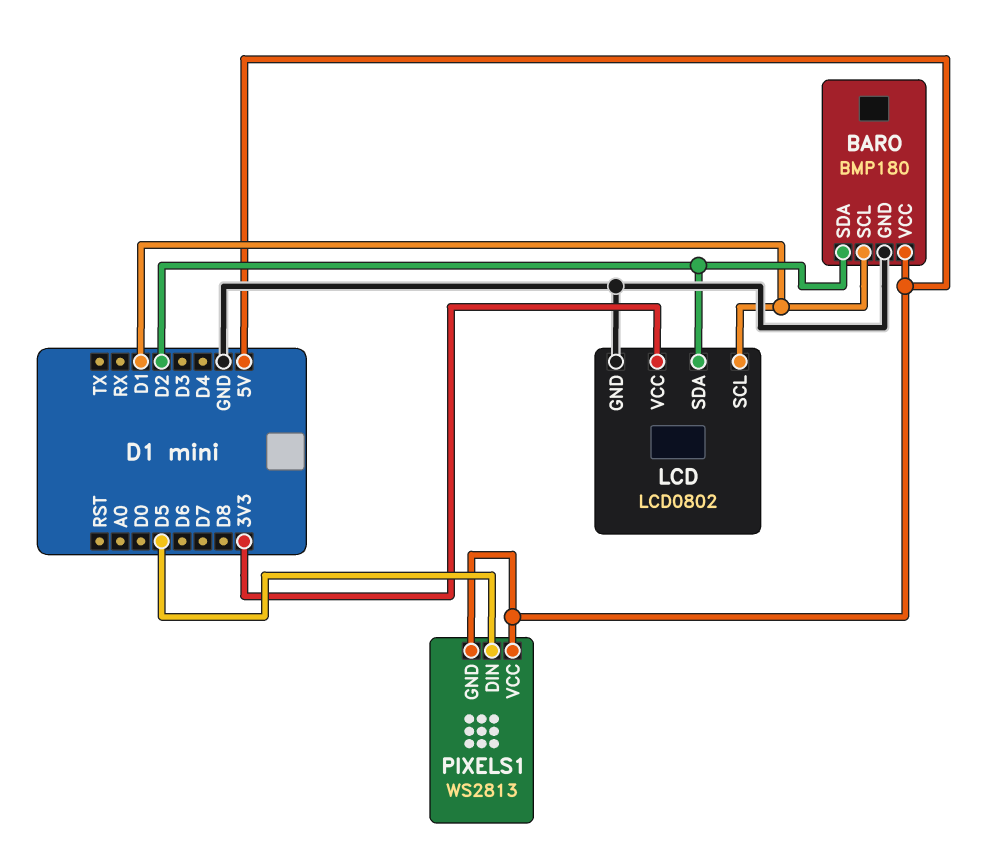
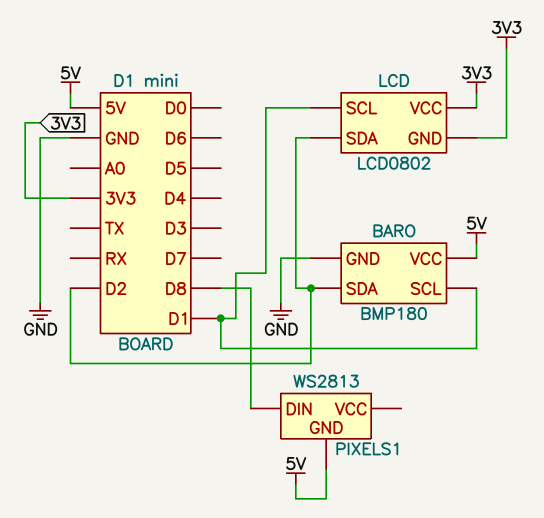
LCD pin GND: GND -> 3V3
PIXELS1 pin DIN: D5 -> D8
PIXELS1 pin VCC: 5V -> none

